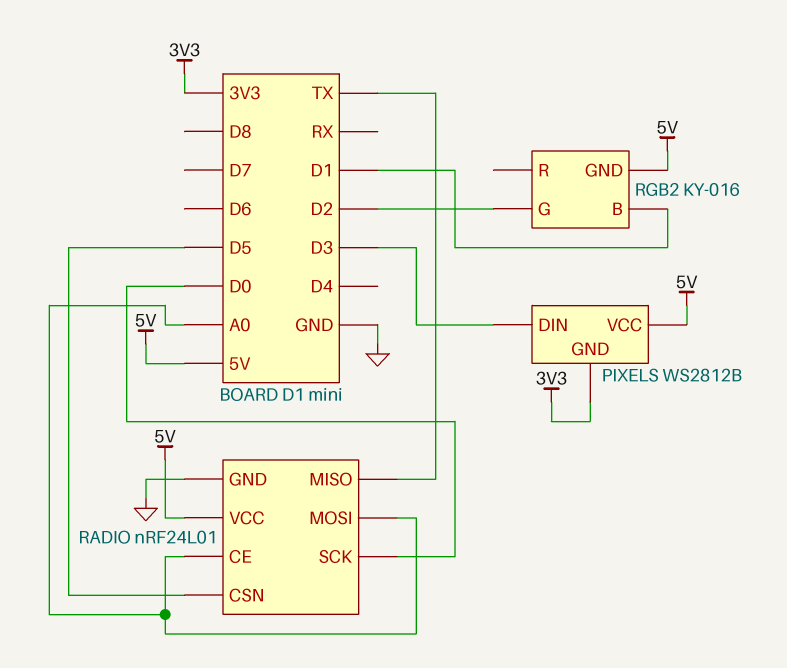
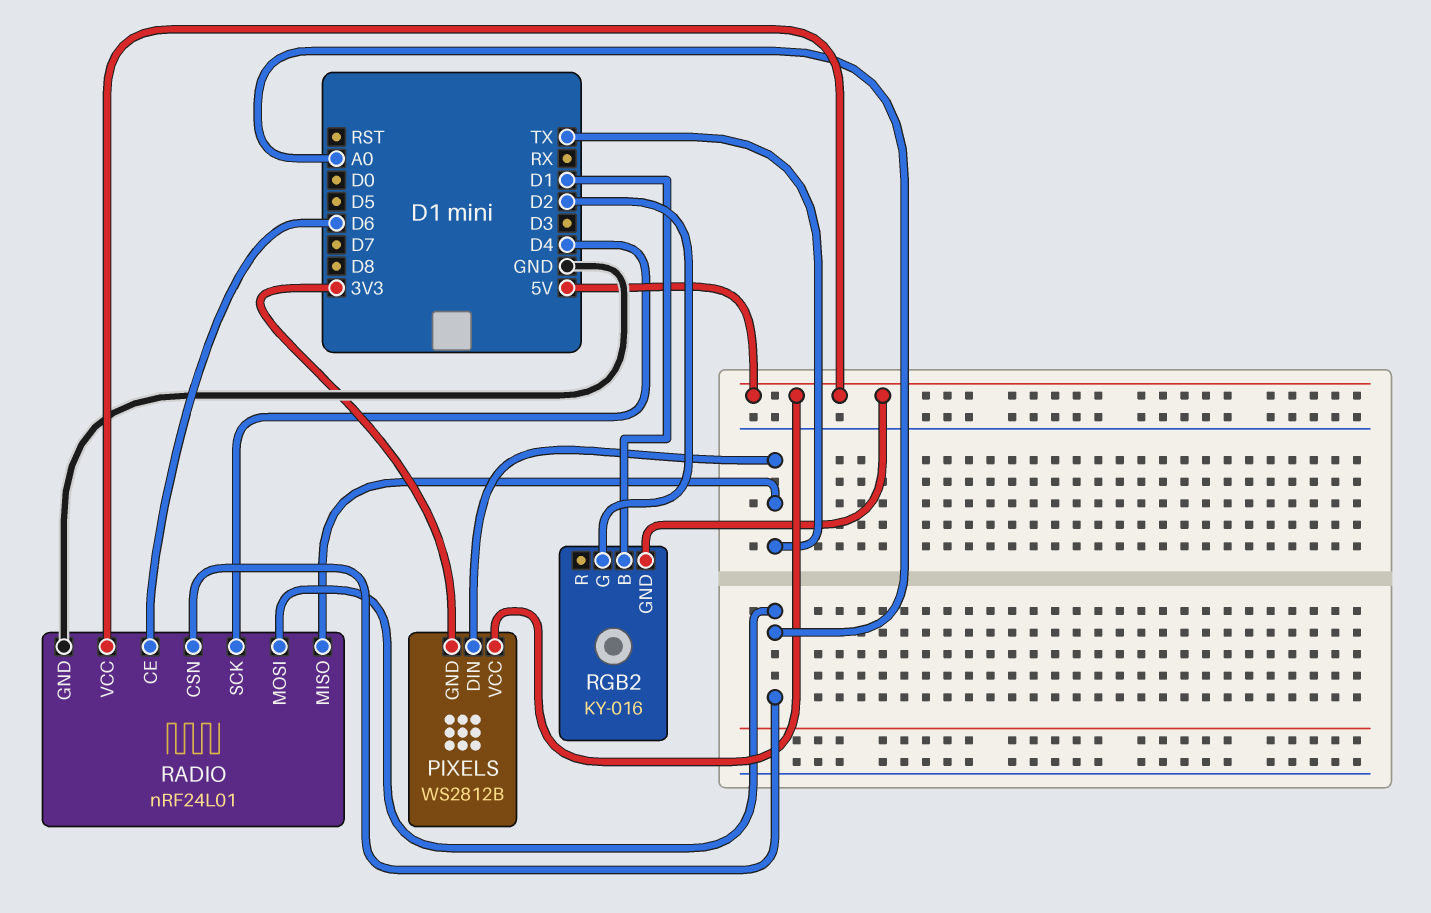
PIXELS pin DIN: D3 -> TX
RADIO pin CE: A0 -> D6
RADIO pin CSN: D5 -> A0
RADIO pin SCK: D0 -> D4

